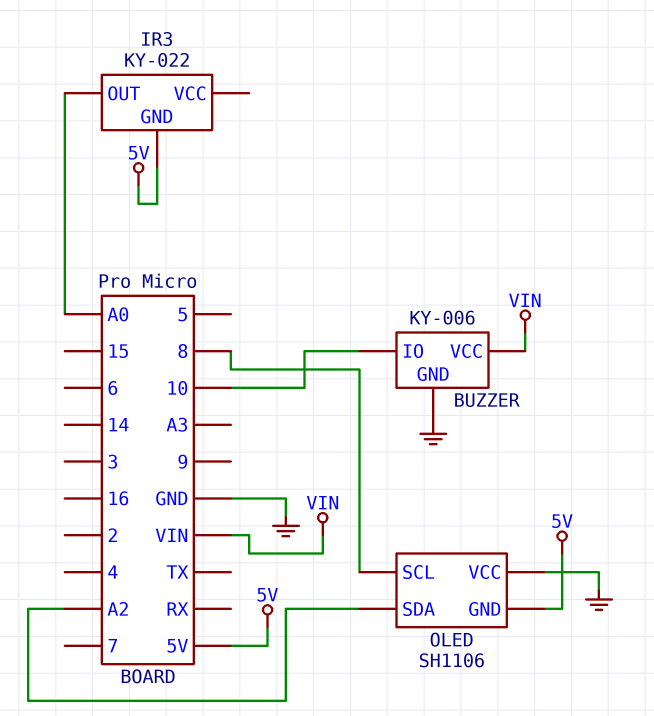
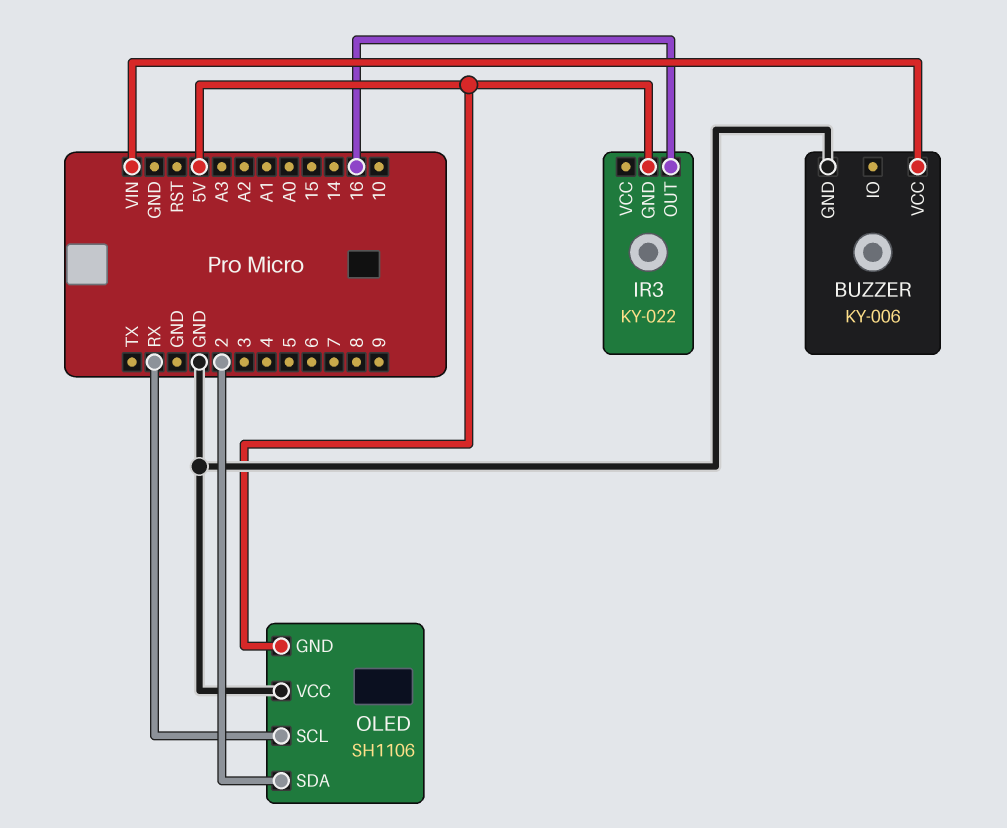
BUZZER pin IO: 10 -> none
IR3 pin OUT: A0 -> 16
OLED pin SCL: 8 -> RX
OLED pin SDA: A2 -> 2

